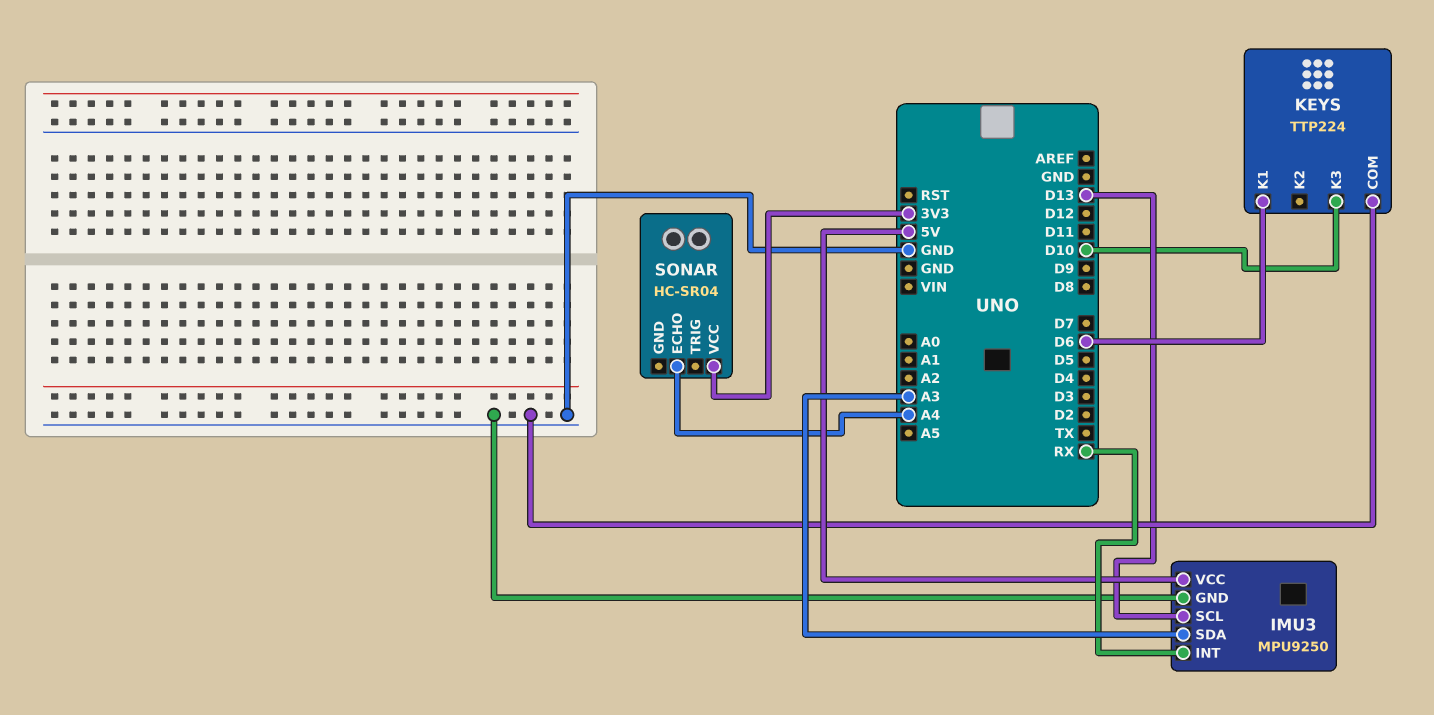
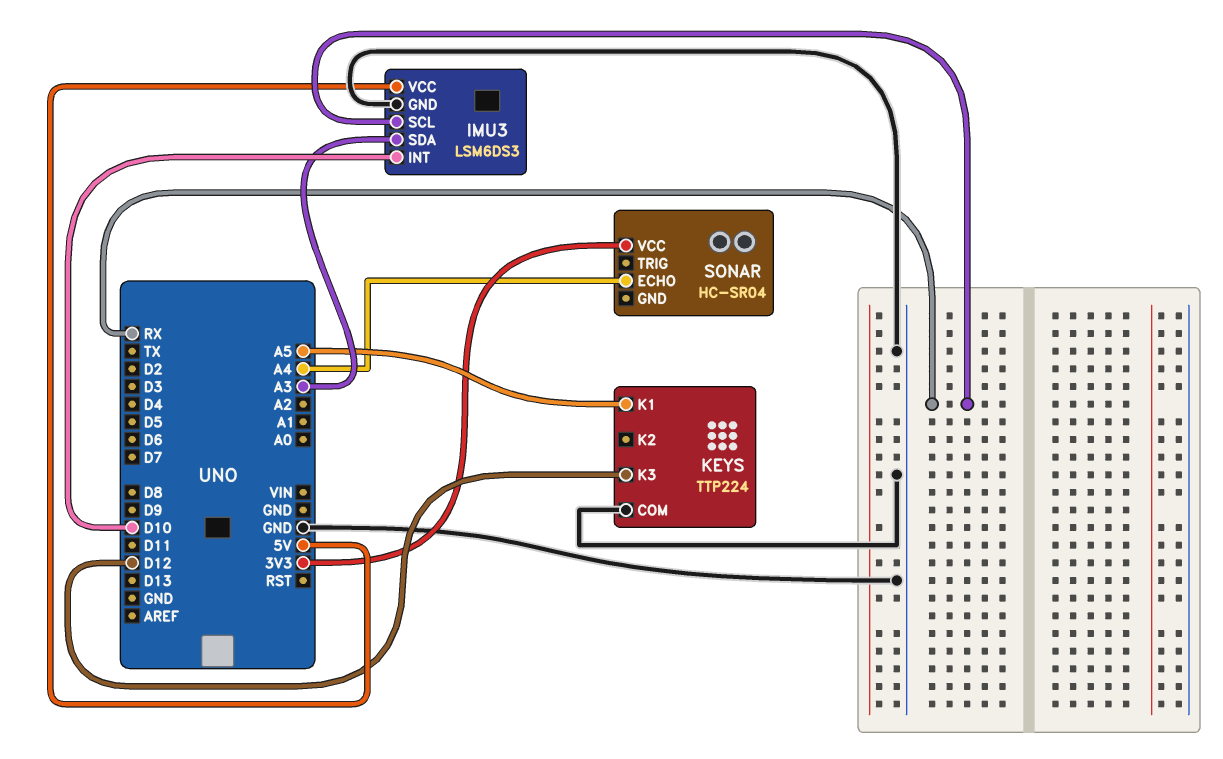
IMU3: MPU9250 -> LSM6DS3
IMU3 pin INT: RX -> D10
IMU3 pin SCL: D13 -> RX
KEYS pin K1: D6 -> A5
KEYS pin K3: D10 -> D12

